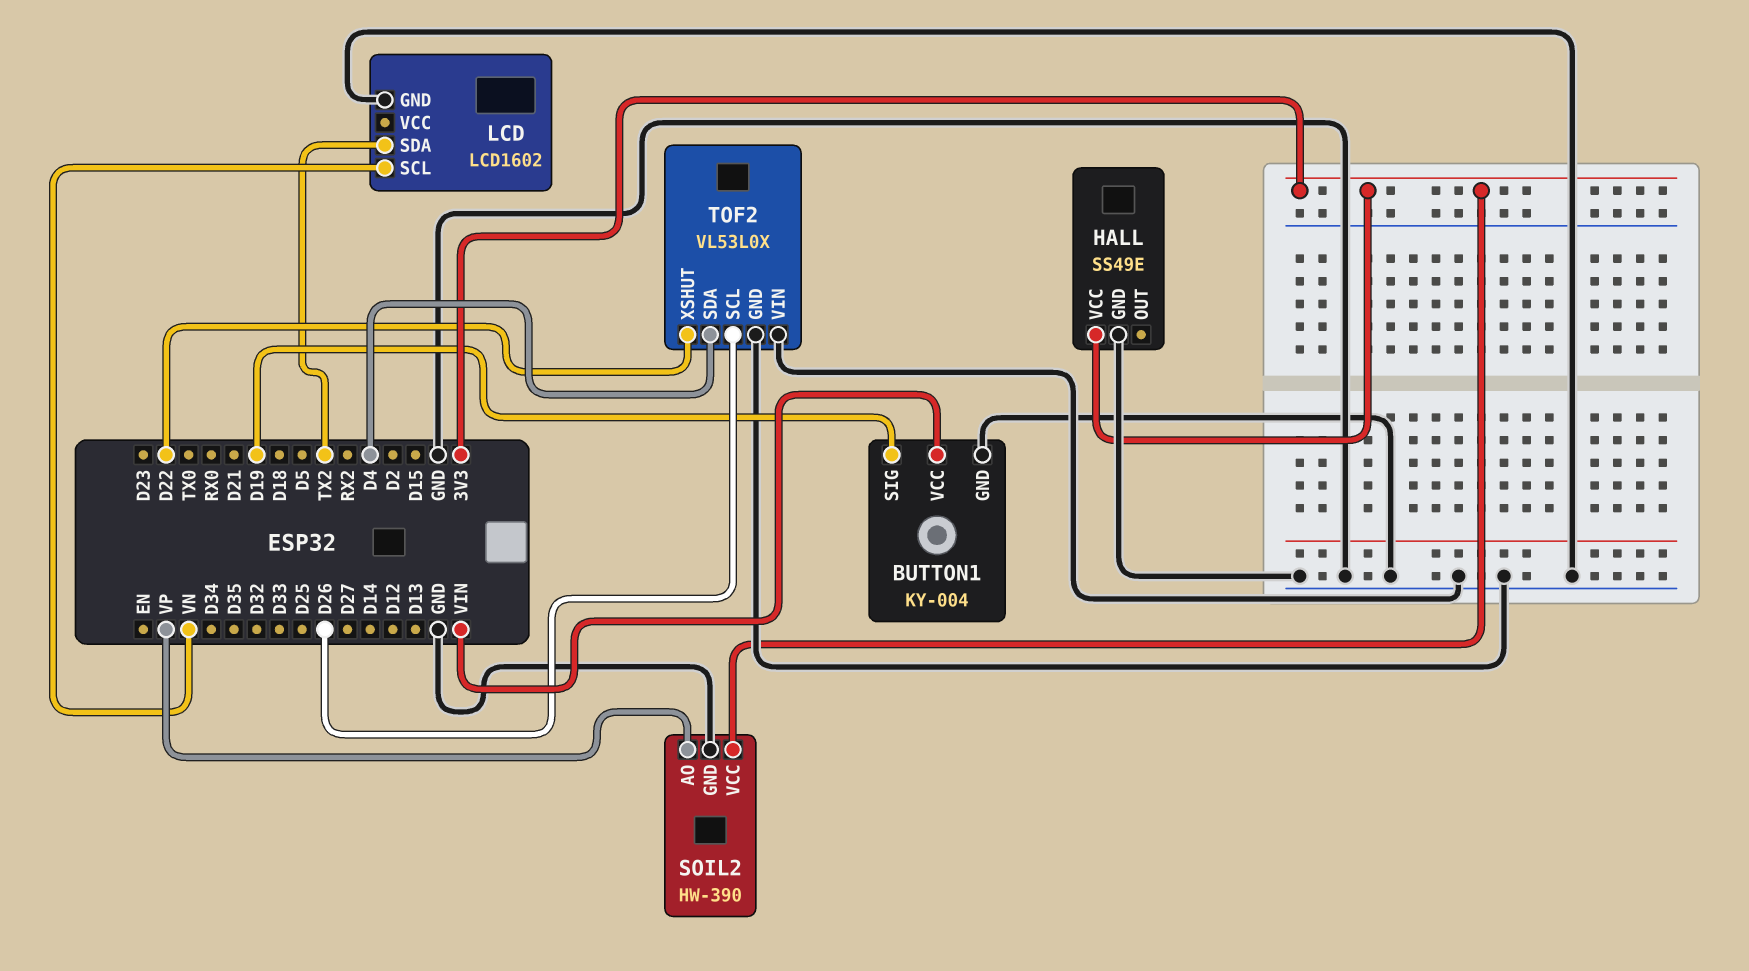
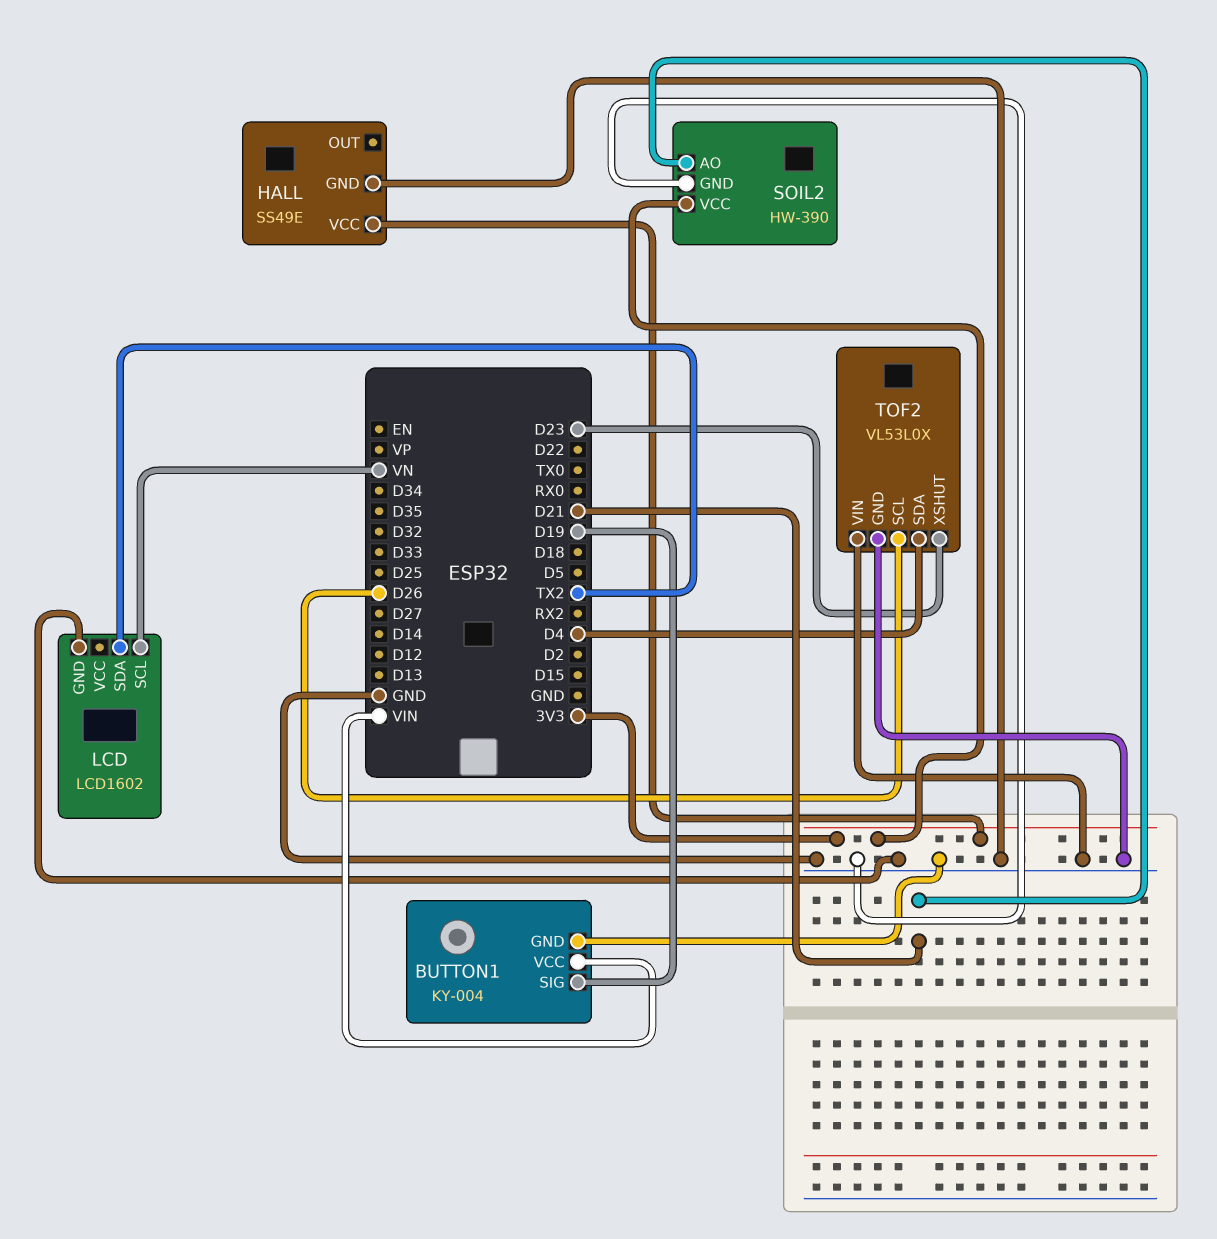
SOIL2 pin AO: VP -> D21
TOF2 pin XSHUT: D22 -> D23

